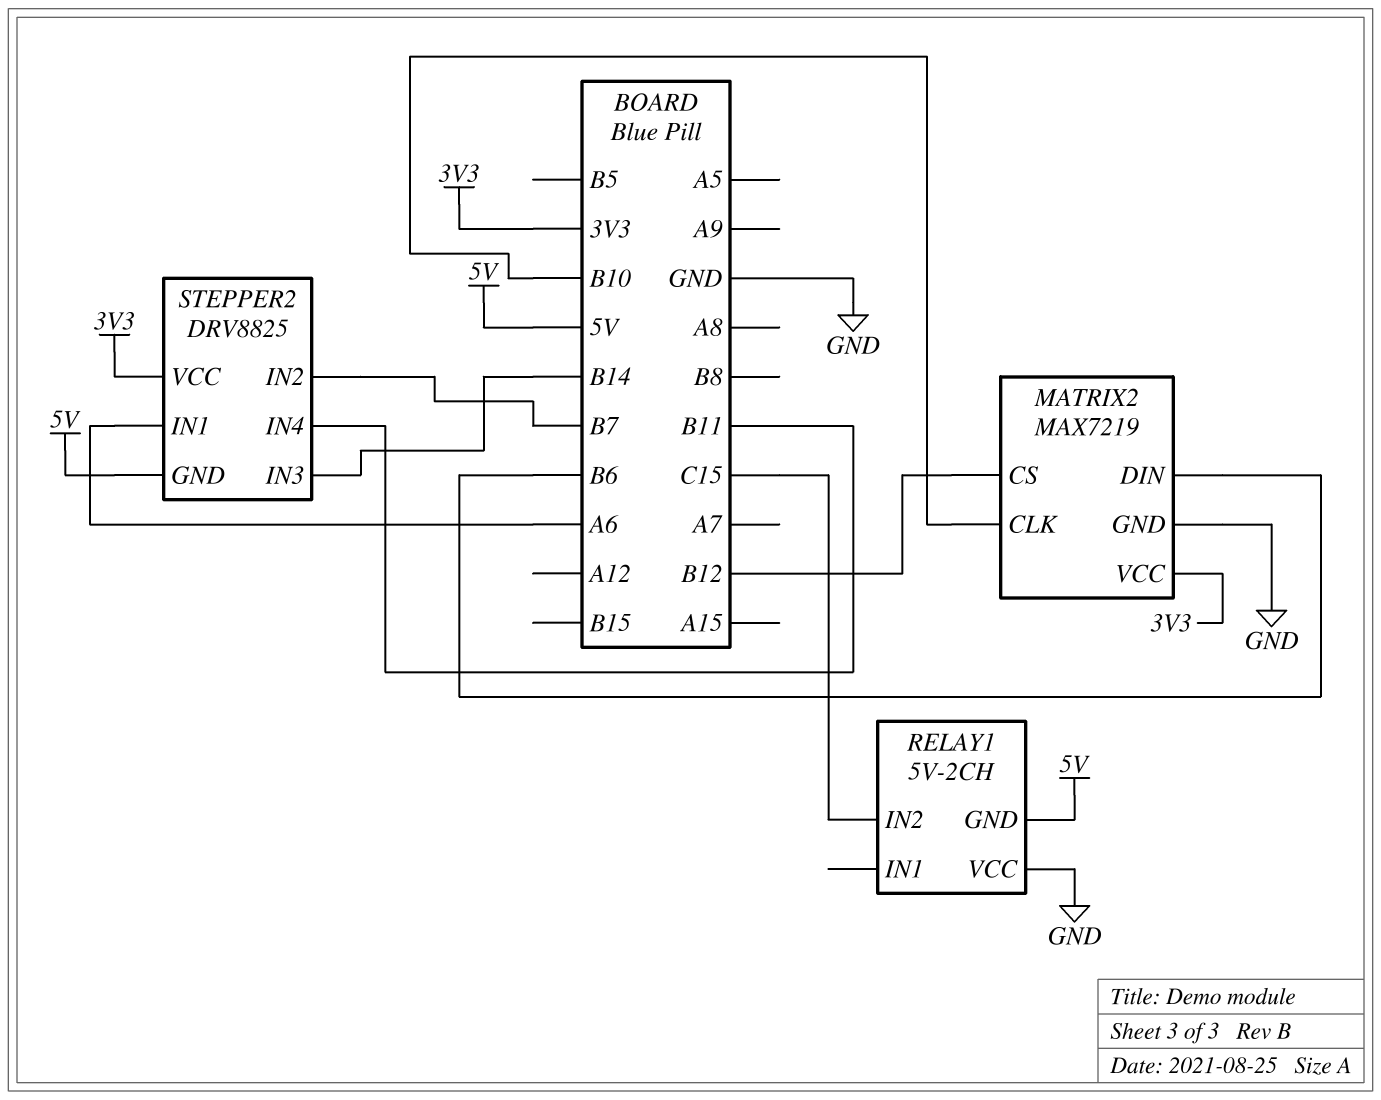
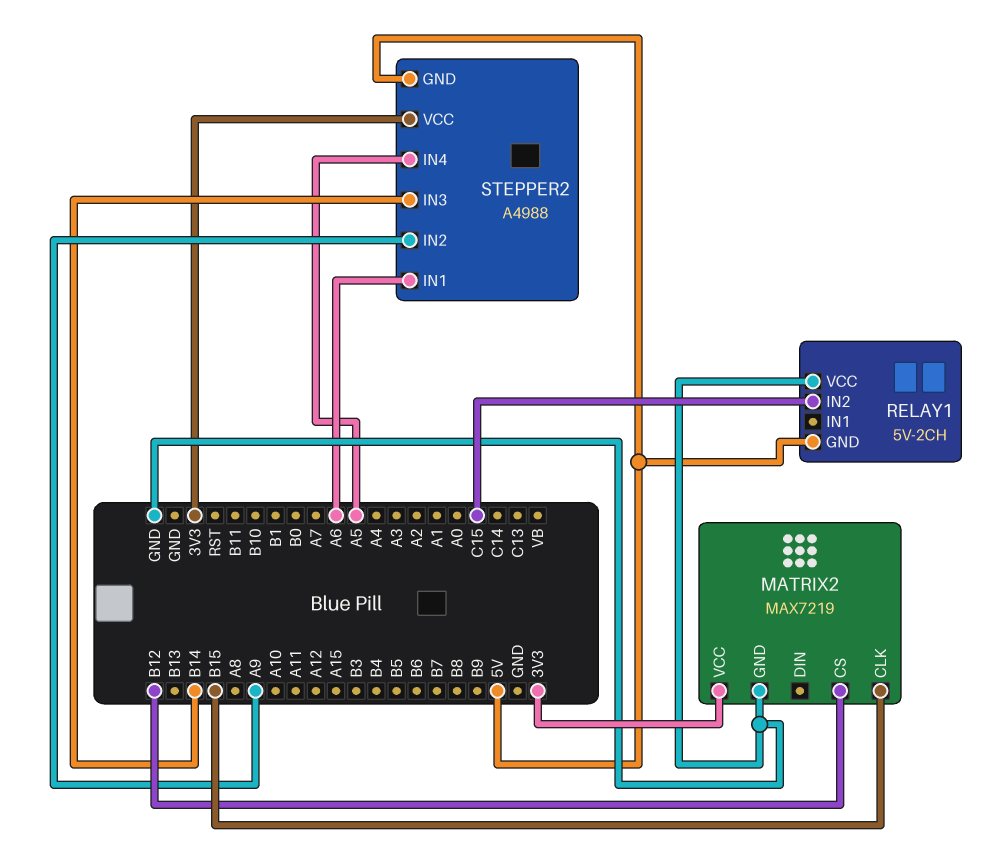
MATRIX2 pin CLK: B10 -> B15
MATRIX2 pin DIN: B6 -> none
STEPPER2: DRV8825 -> A4988
STEPPER2 pin IN2: B7 -> A9
STEPPER2 pin IN4: B11 -> A5

